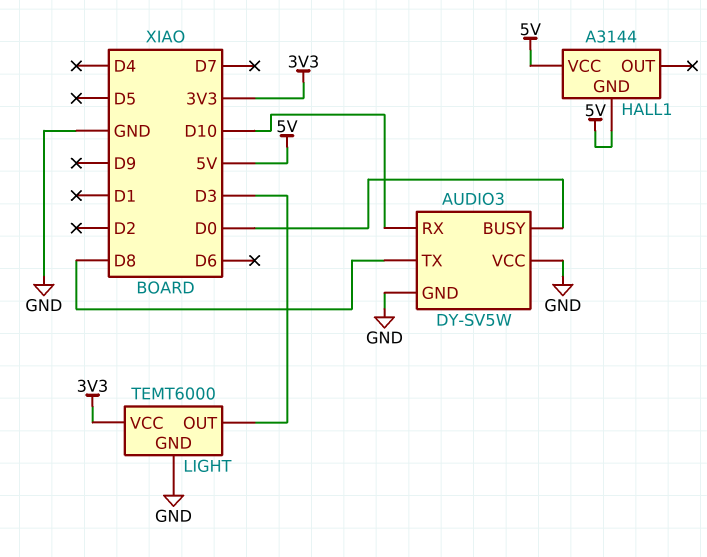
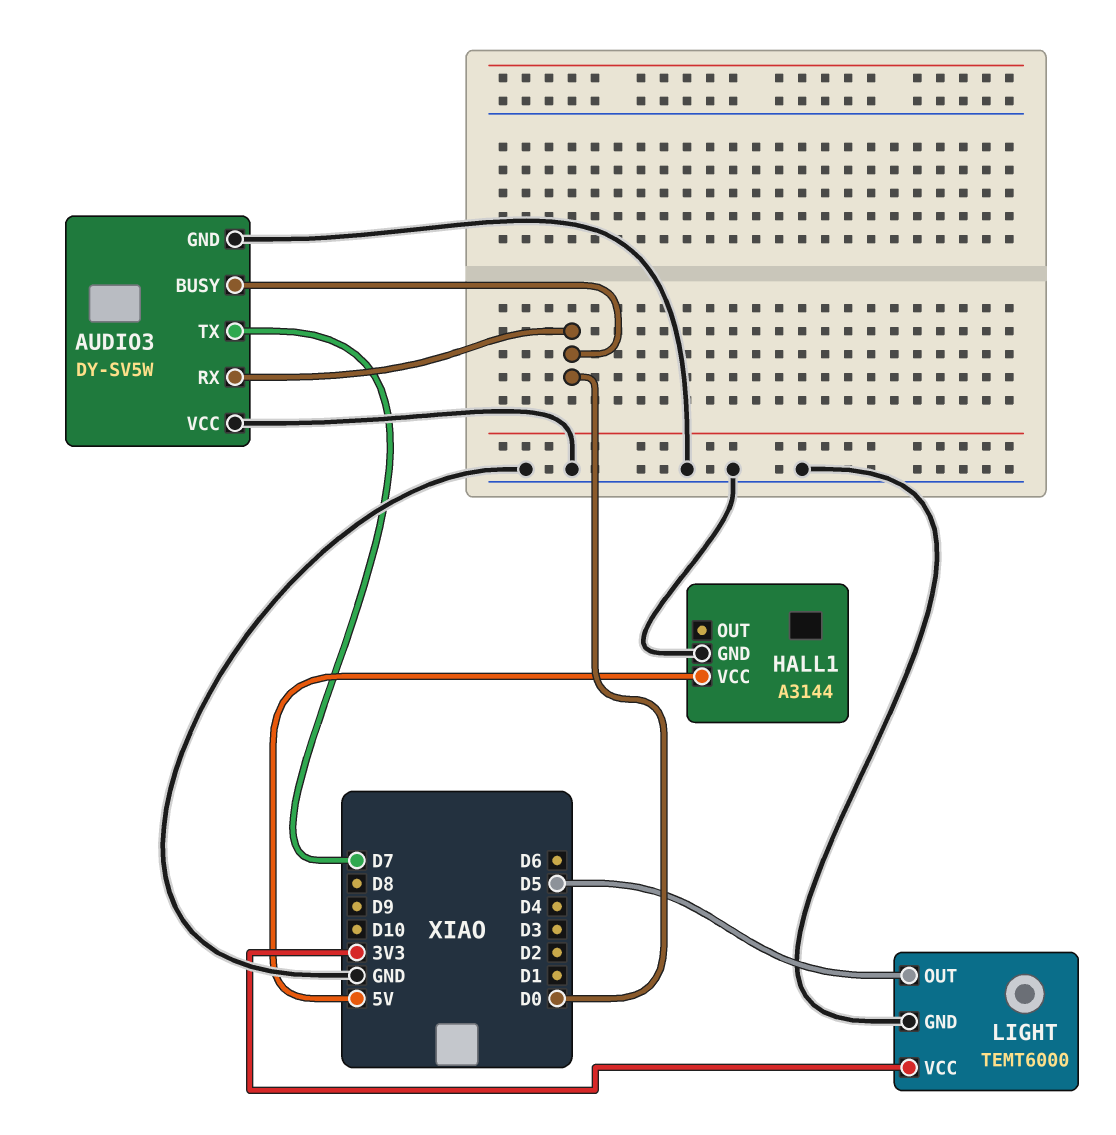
AUDIO3 pin RX: D10 -> D0
AUDIO3 pin TX: D8 -> D7
HALL1 pin GND: 5V -> GND
LIGHT pin OUT: D3 -> D5

